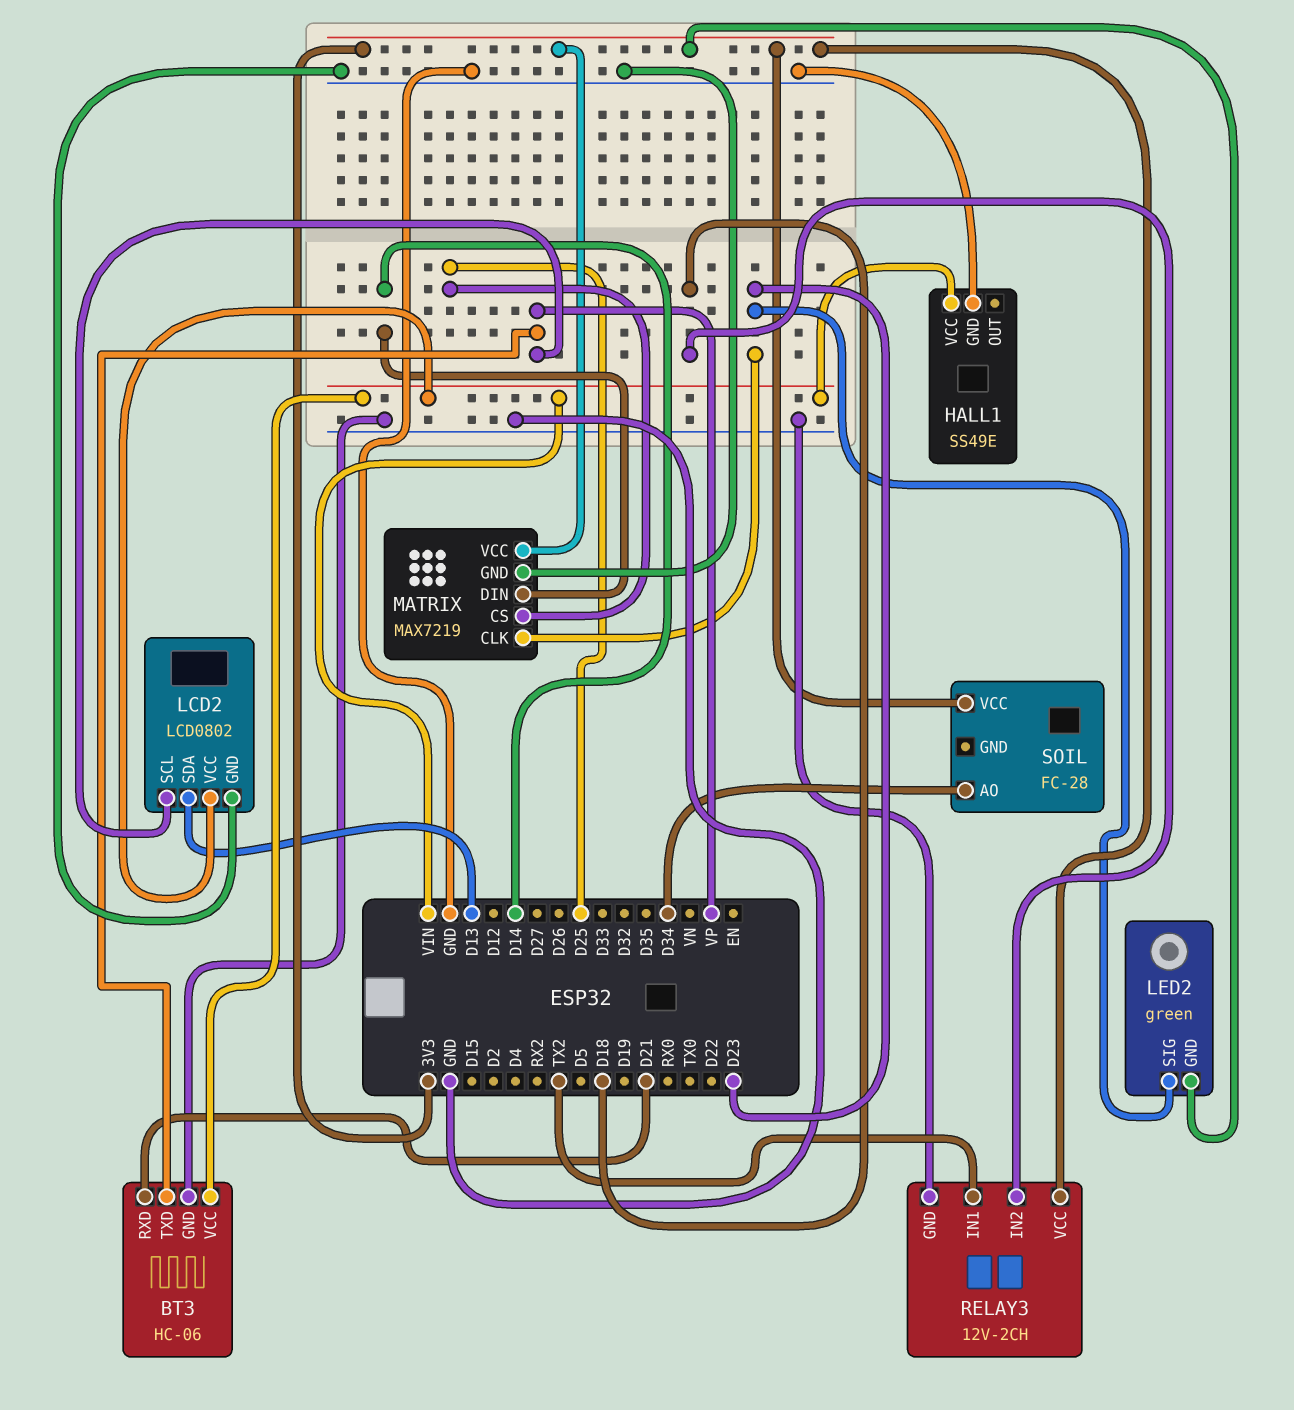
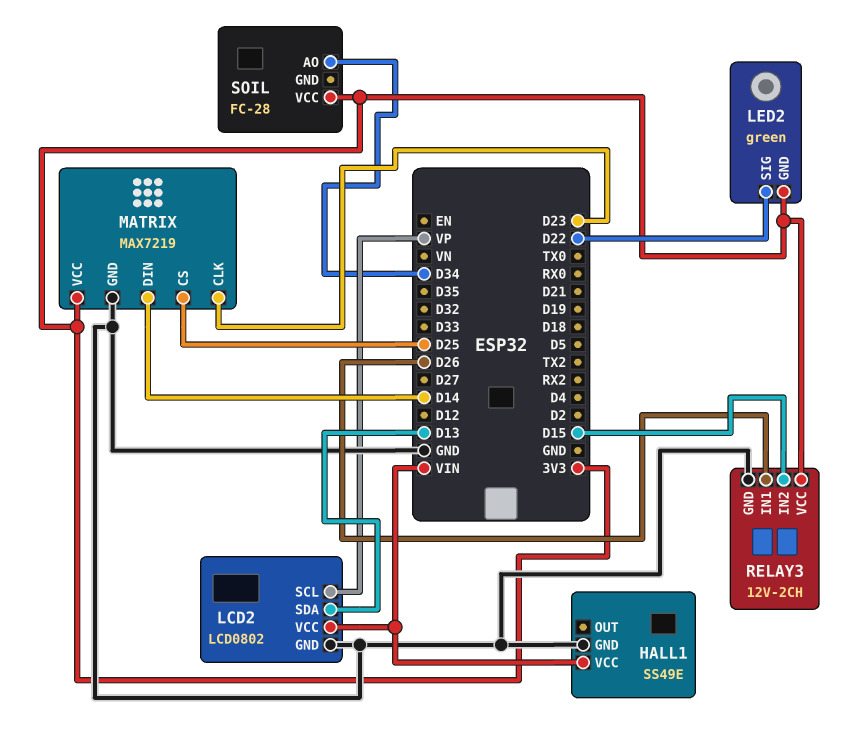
BT3: HC-06 -> none
BT3 pin GND: GND -> none
BT3 pin RXD: D21 -> none
BT3 pin TXD: VP -> none
BT3 pin VCC: VIN -> none
LED2 pin SIG: D23 -> D22
RELAY3 pin IN1: TX2 -> D26
RELAY3 pin IN2: D18 -> D15

